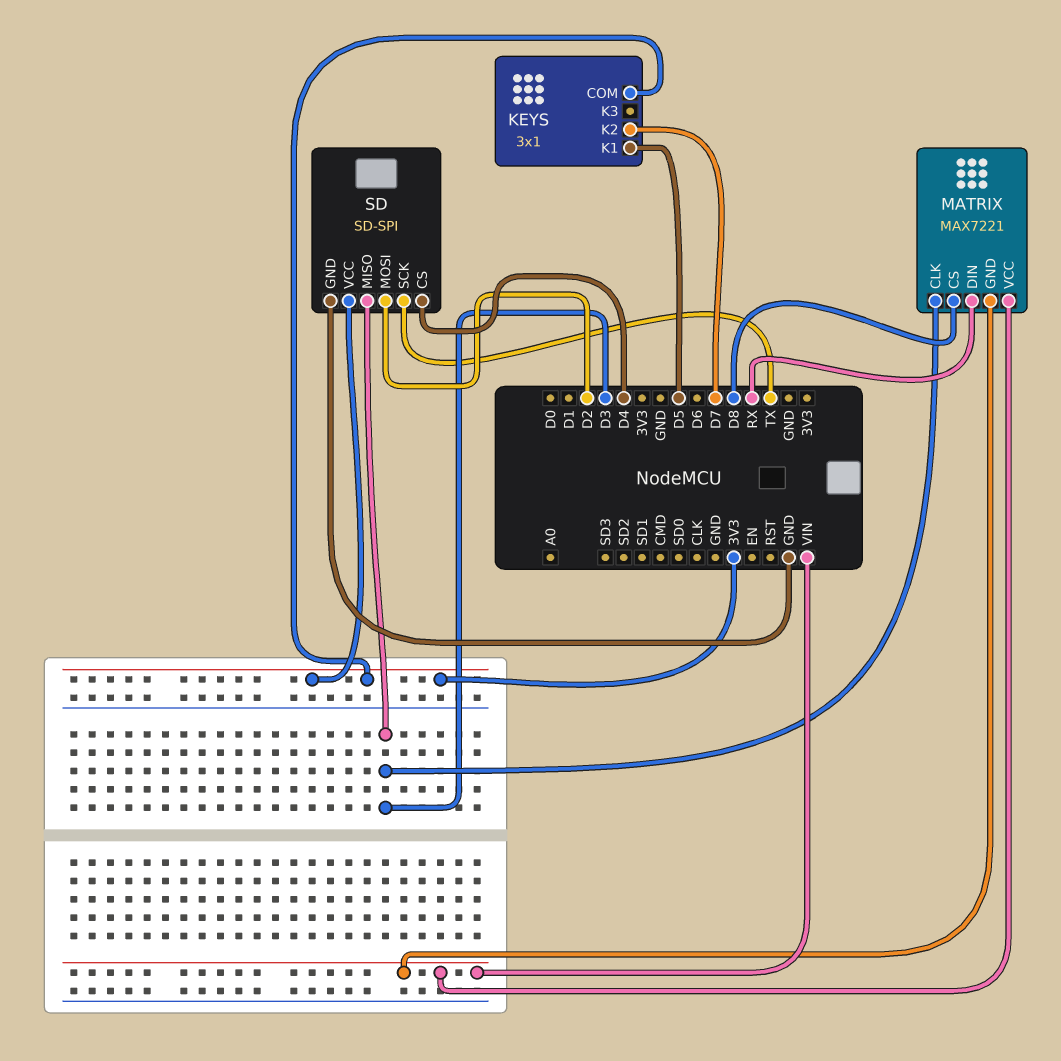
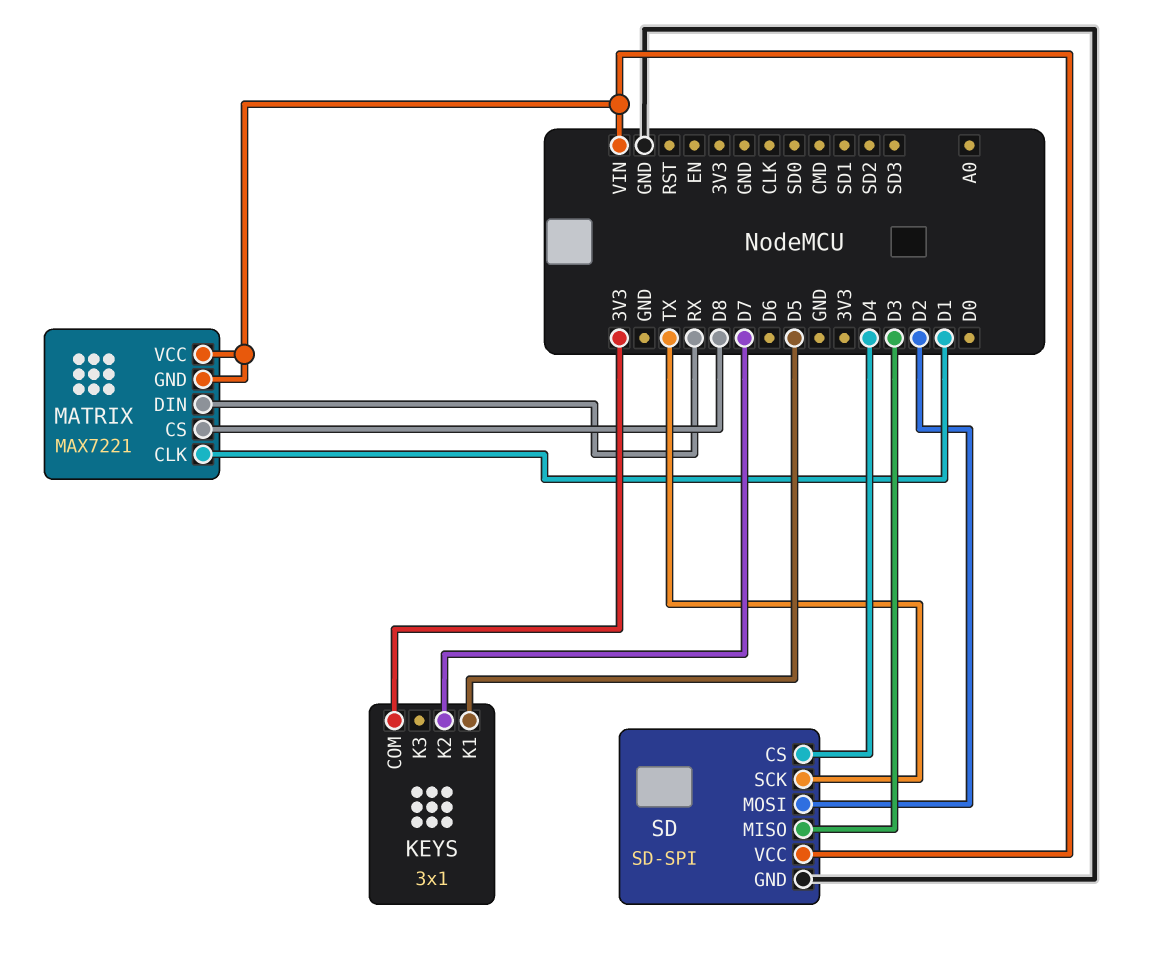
MATRIX pin CLK: D3 -> D1
SD pin VCC: 3V3 -> VIN

